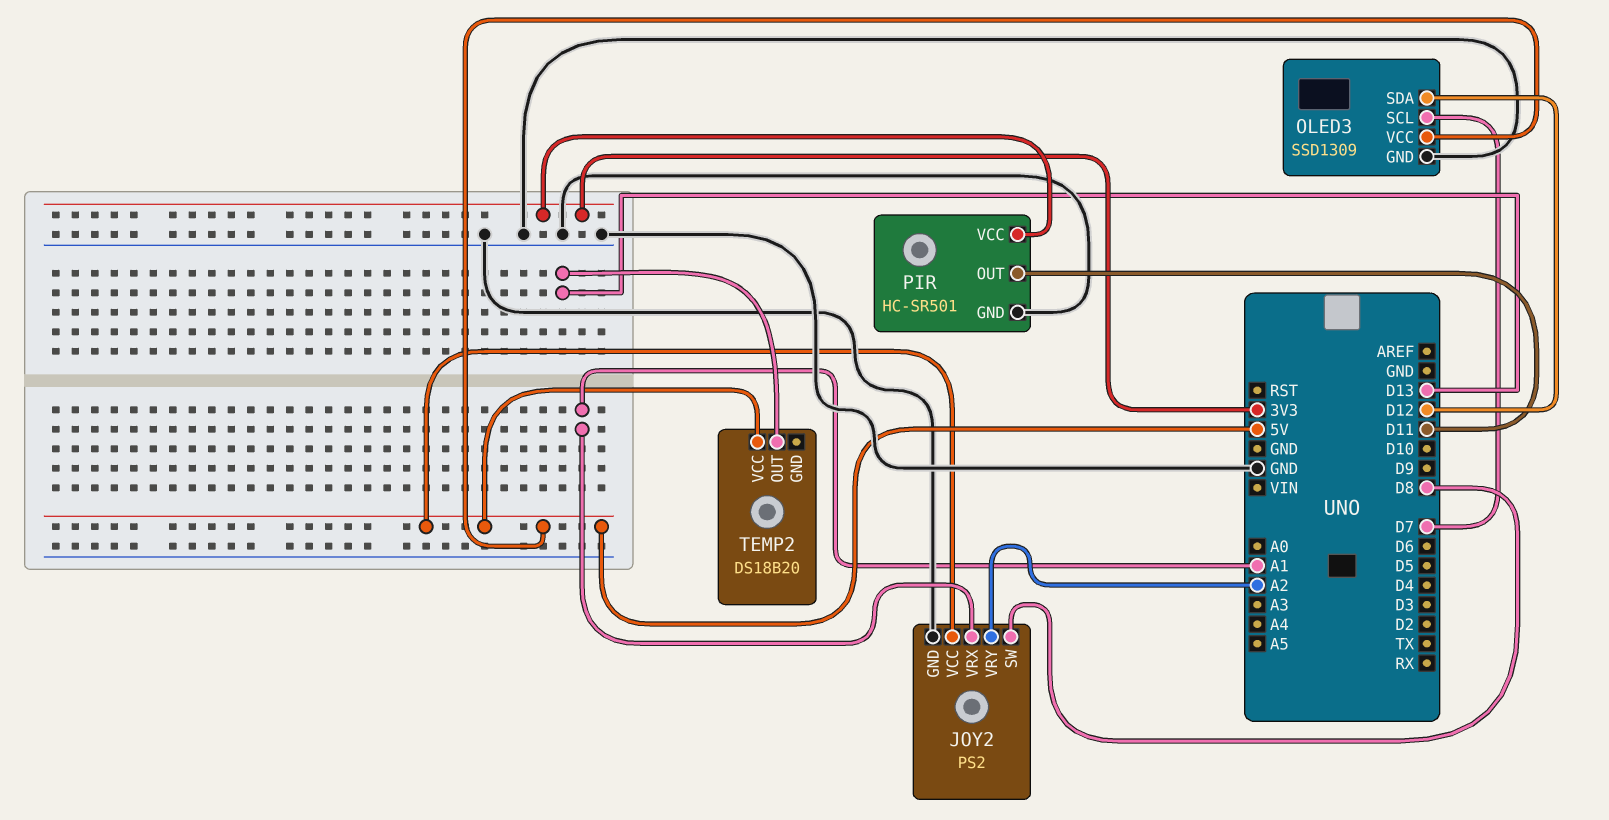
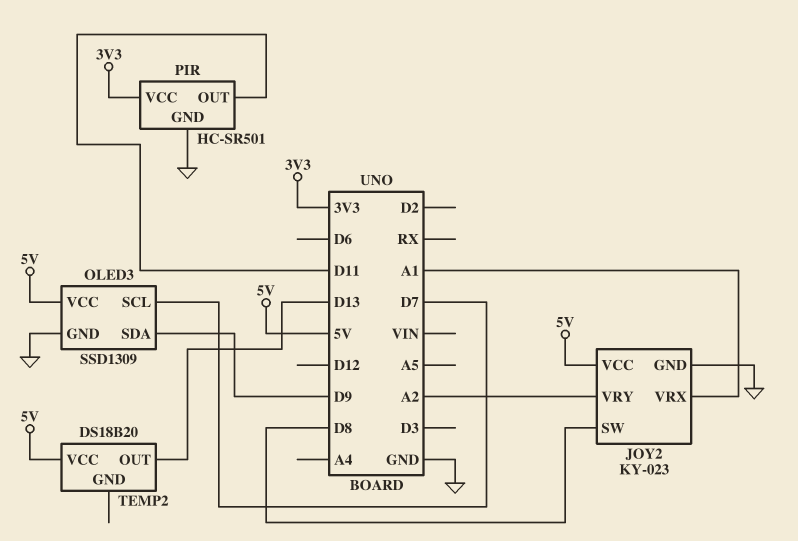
JOY2: PS2 -> KY-023
OLED3 pin SDA: D12 -> D9

